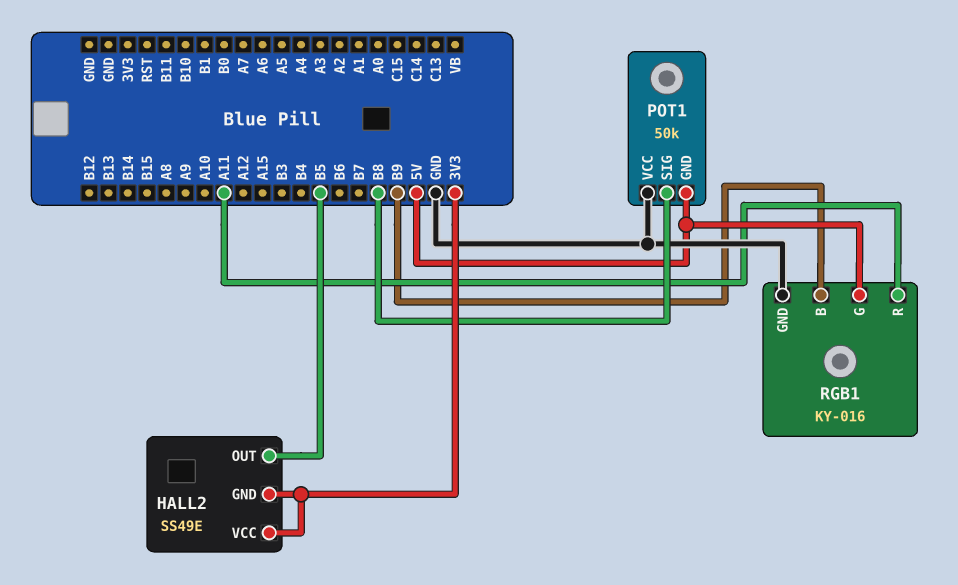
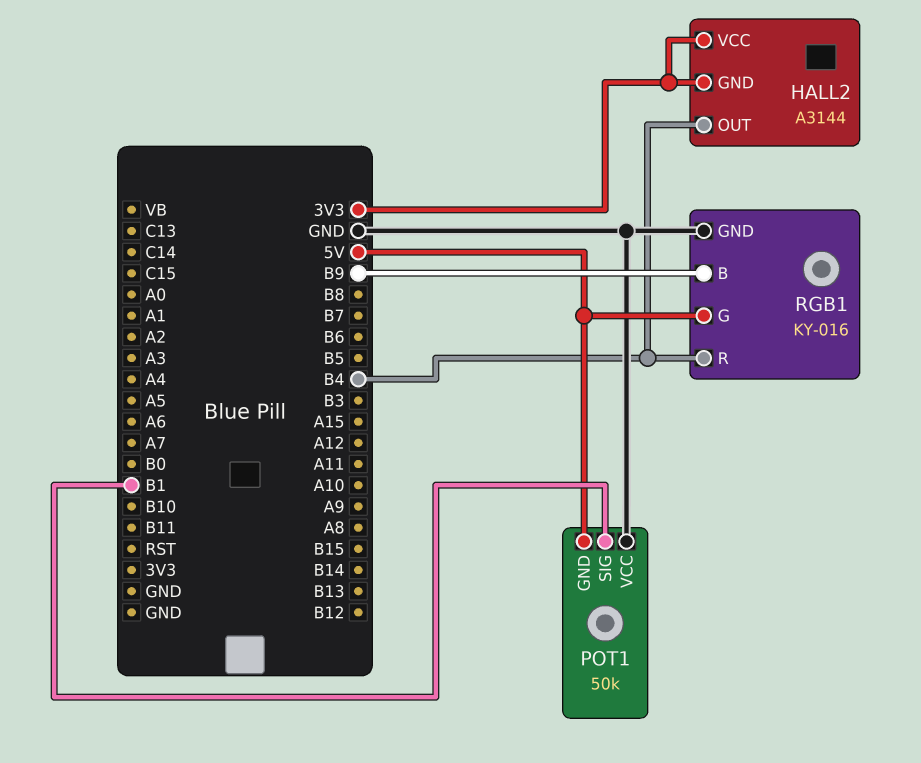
HALL2: SS49E -> A3144
HALL2 pin OUT: B5 -> B4
POT1 pin SIG: B8 -> B1
RGB1 pin R: A11 -> B4

